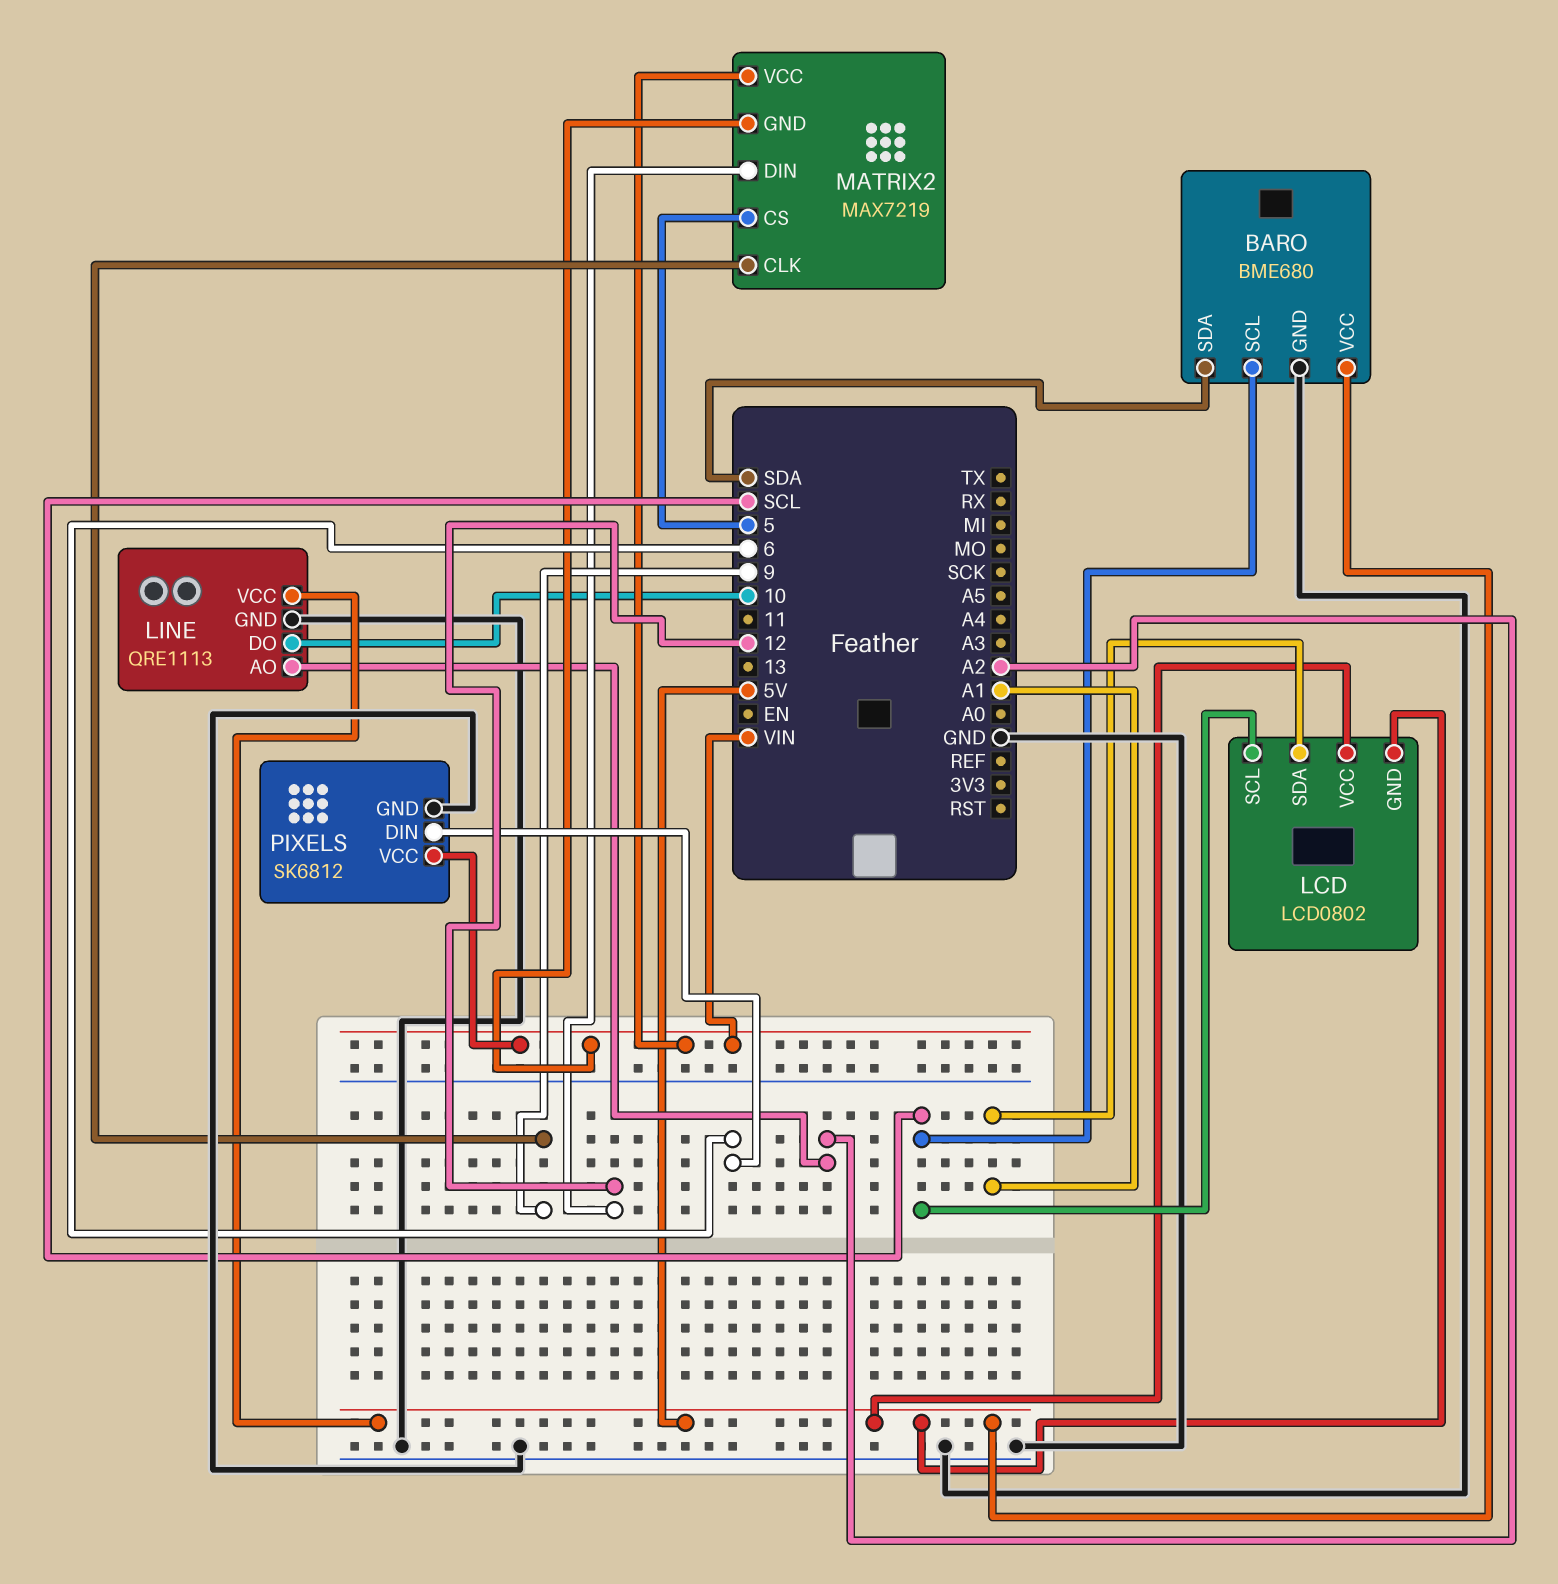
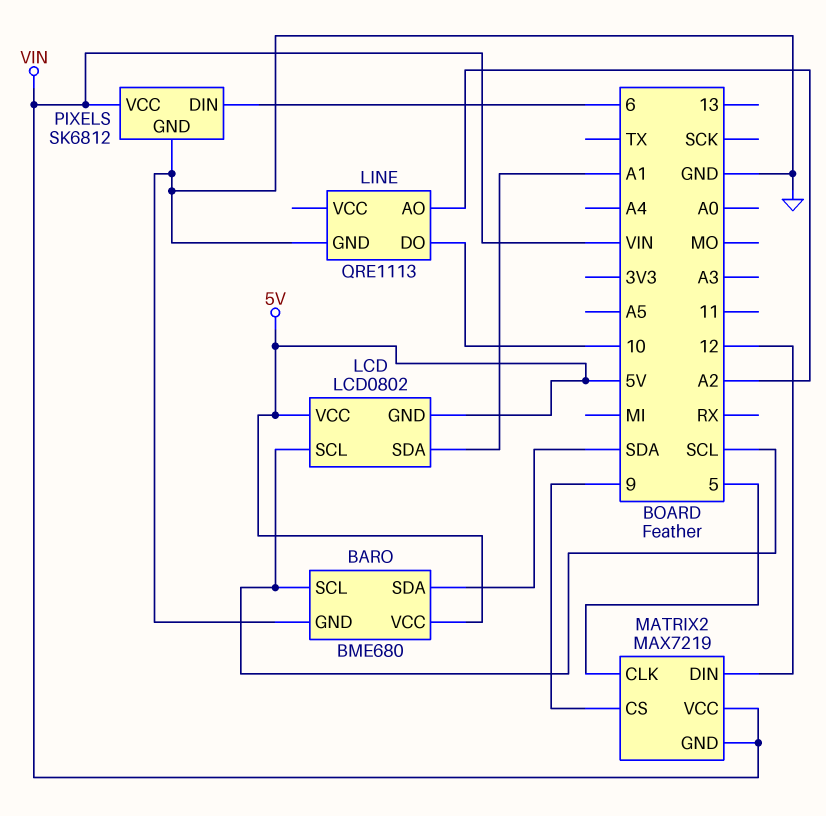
LINE pin VCC: 5V -> none
MATRIX2 pin CLK: 9 -> 5
MATRIX2 pin CS: 5 -> 9

